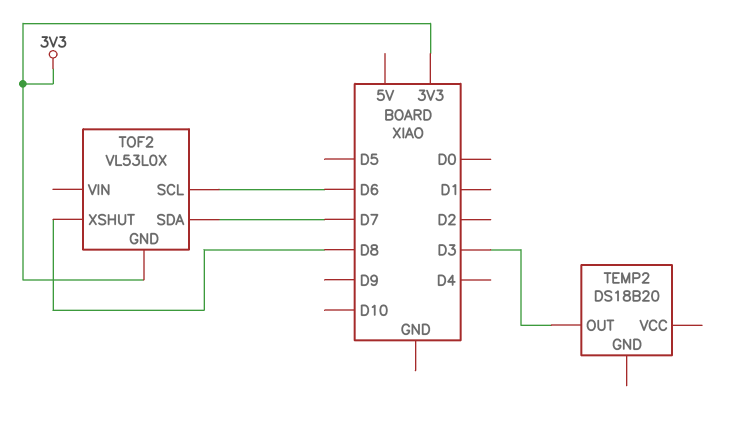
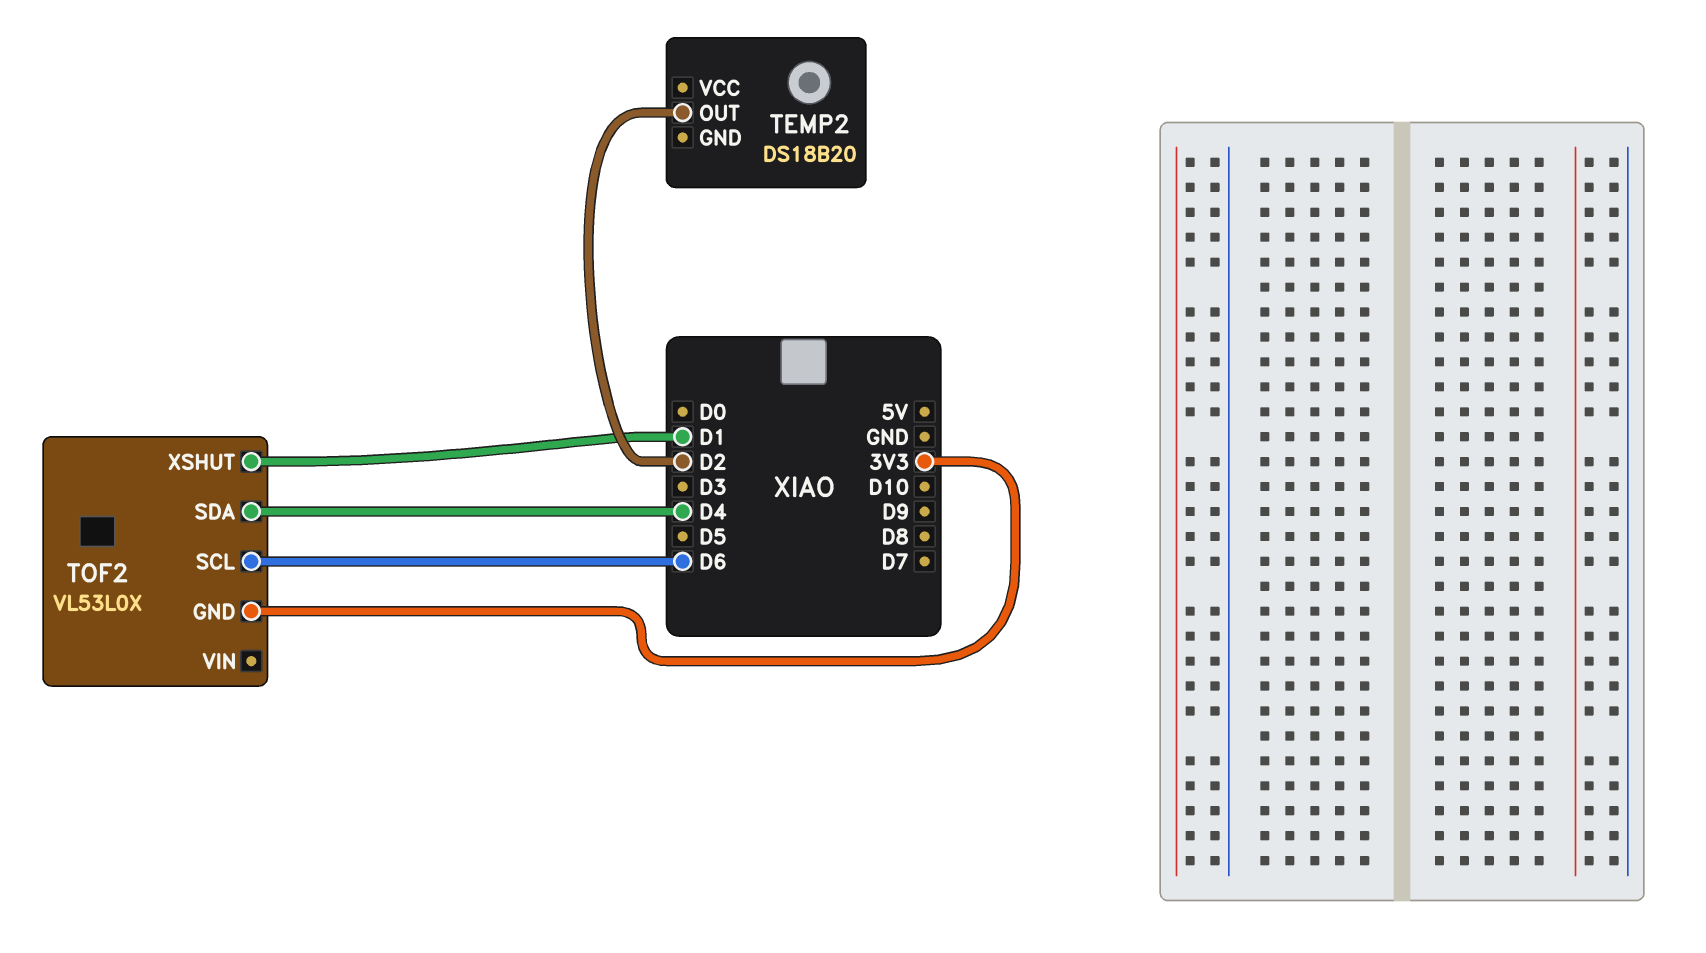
TEMP2 pin OUT: D3 -> D2
TOF2 pin SDA: D7 -> D4
TOF2 pin XSHUT: D8 -> D1

